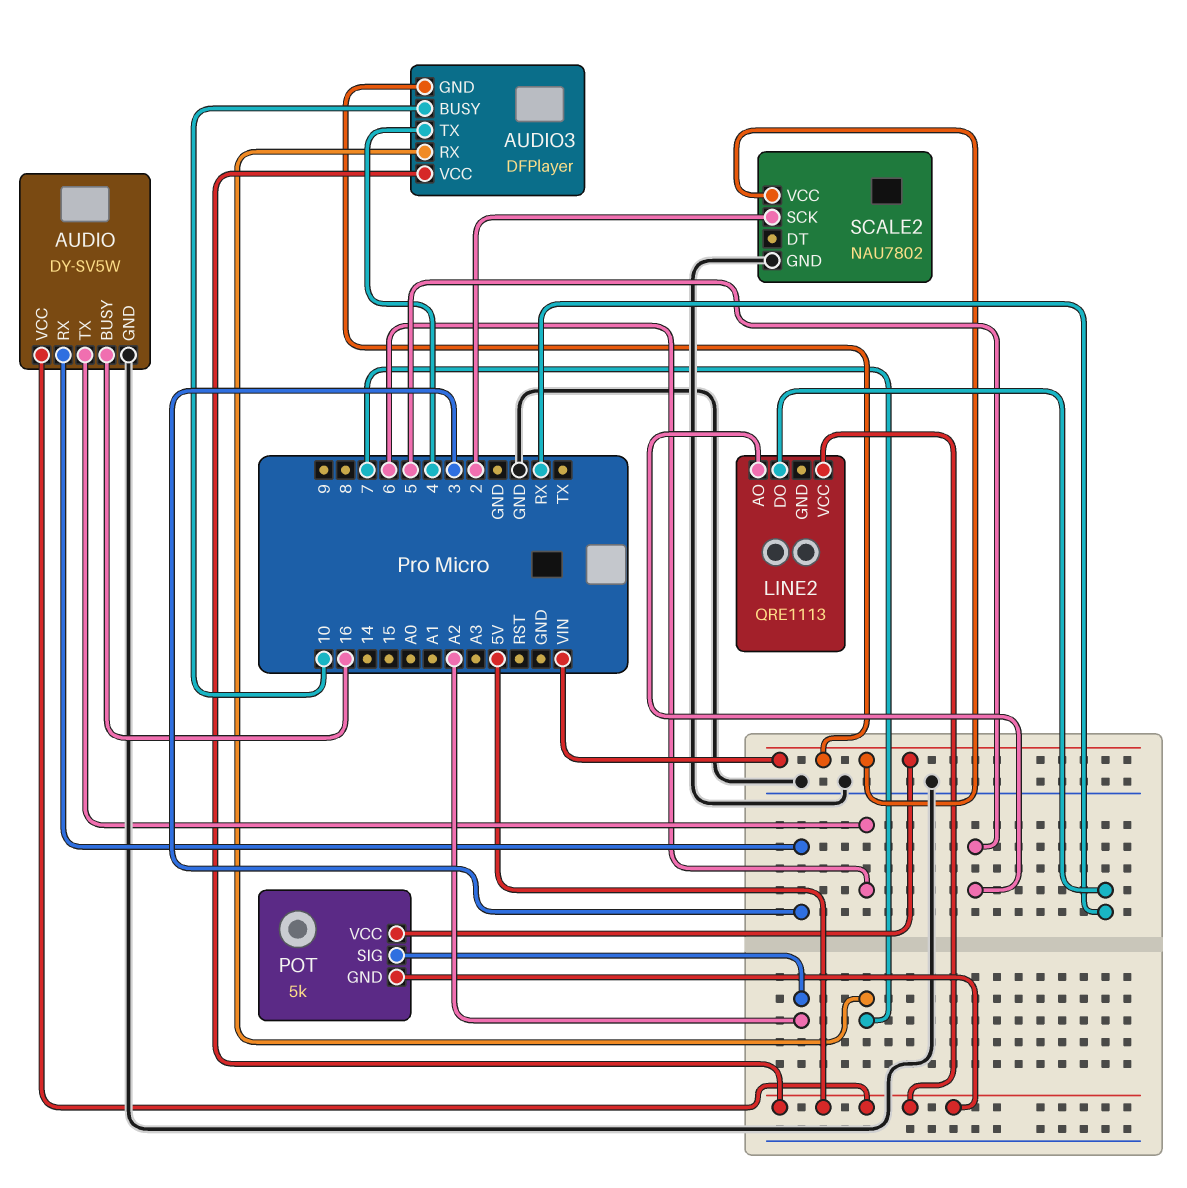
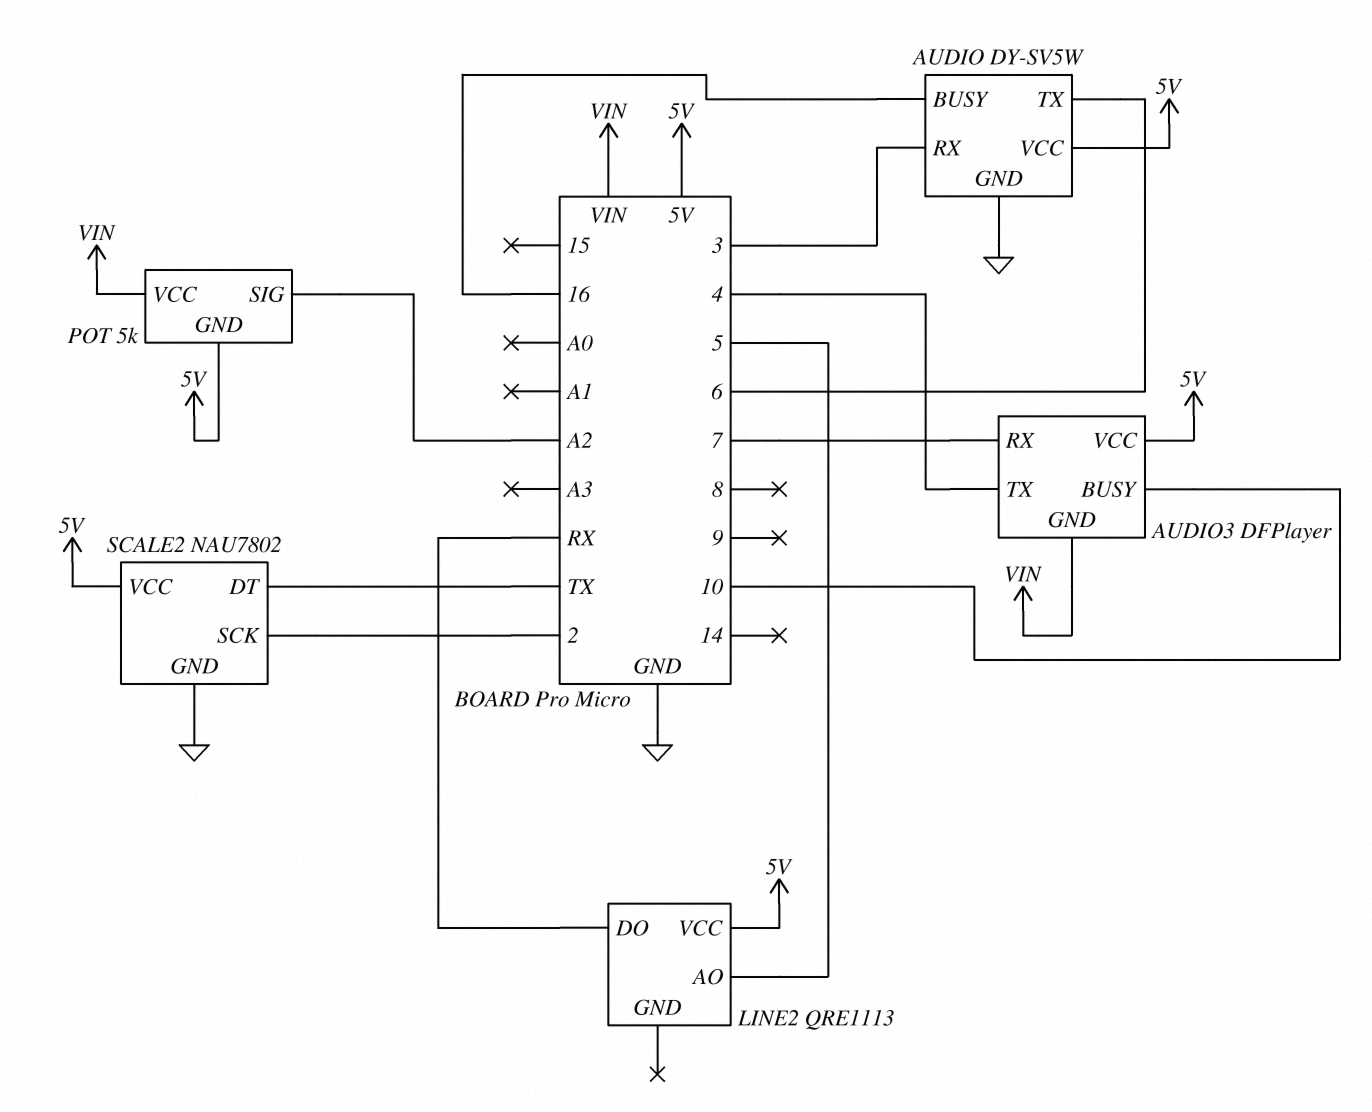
SCALE2 pin DT: none -> TX
SCALE2 pin VCC: VIN -> 5V

